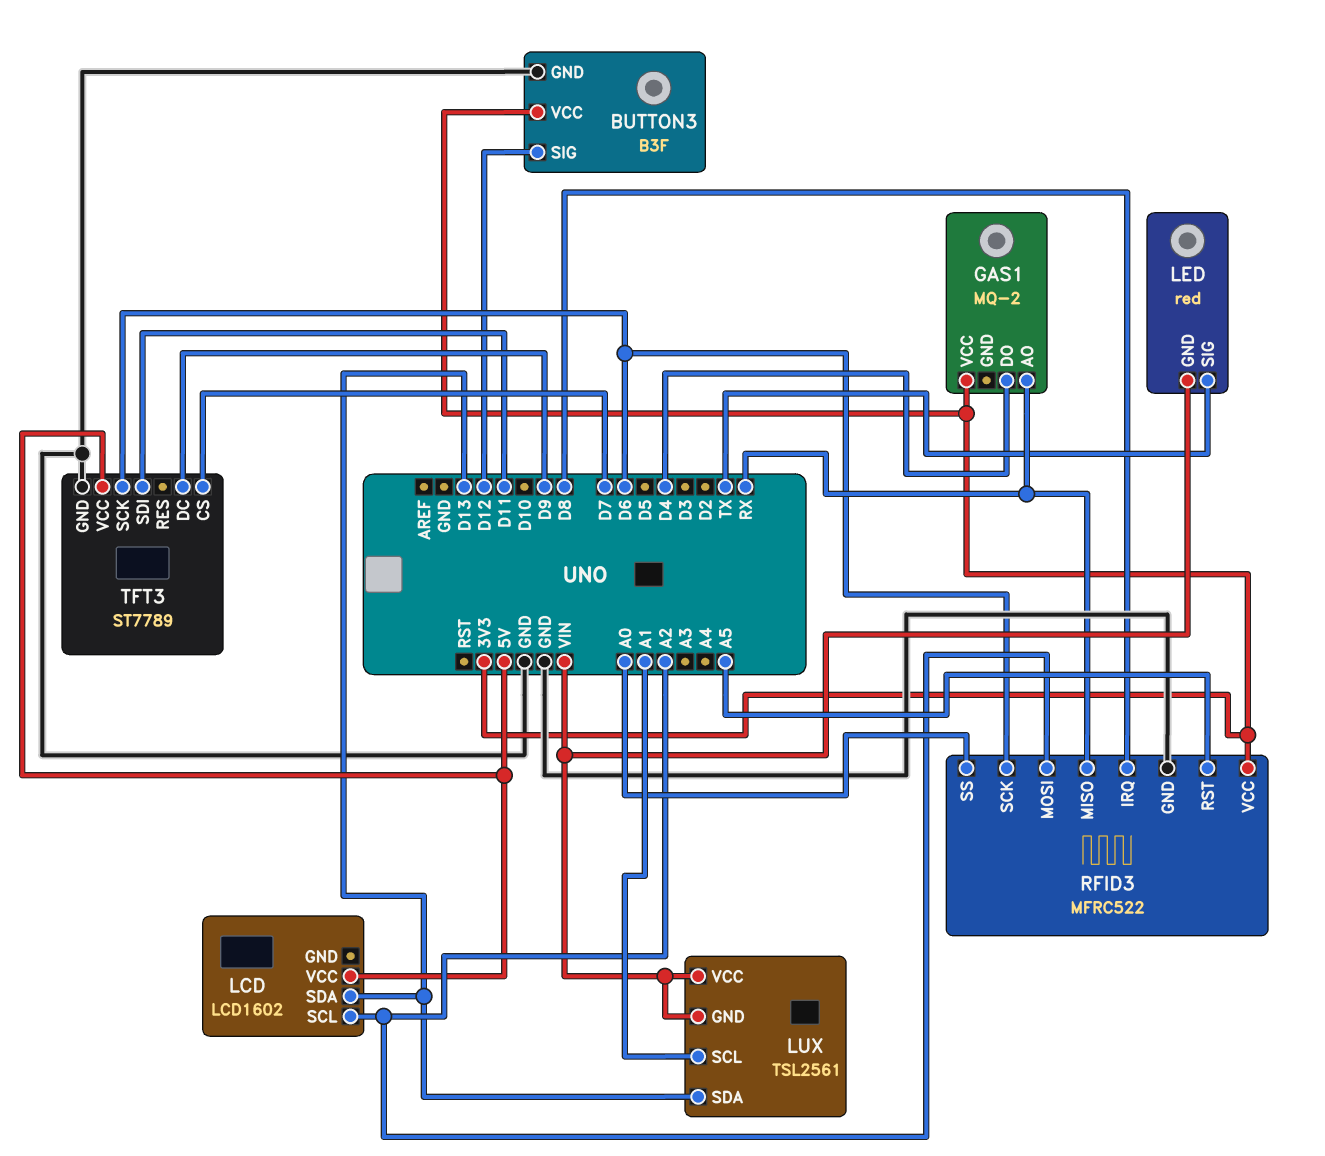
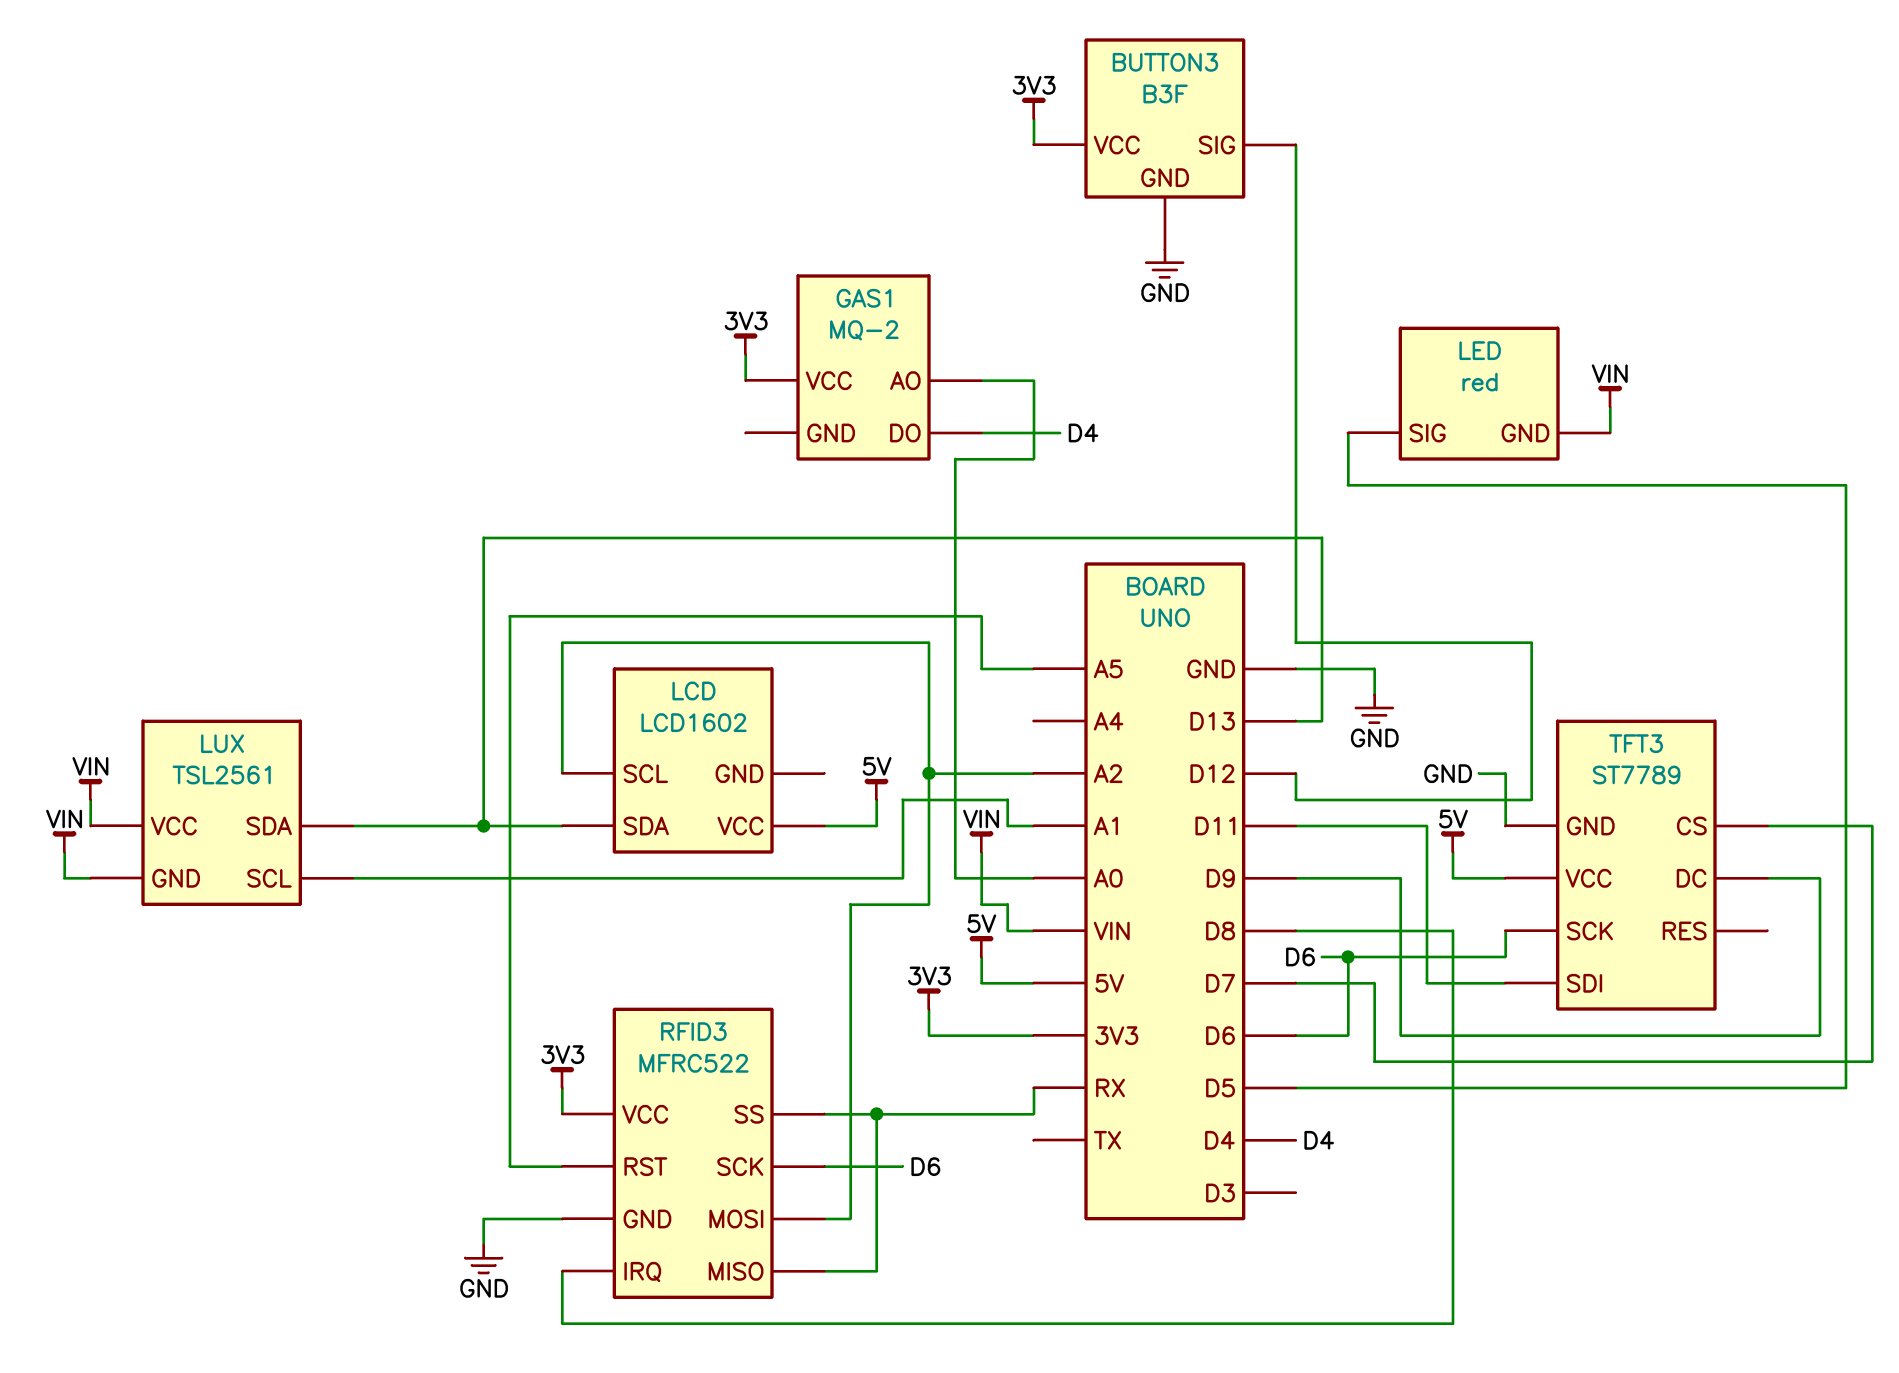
GAS1 pin AO: RX -> A0
LED pin SIG: TX -> D5
RFID3 pin SS: A0 -> RX

